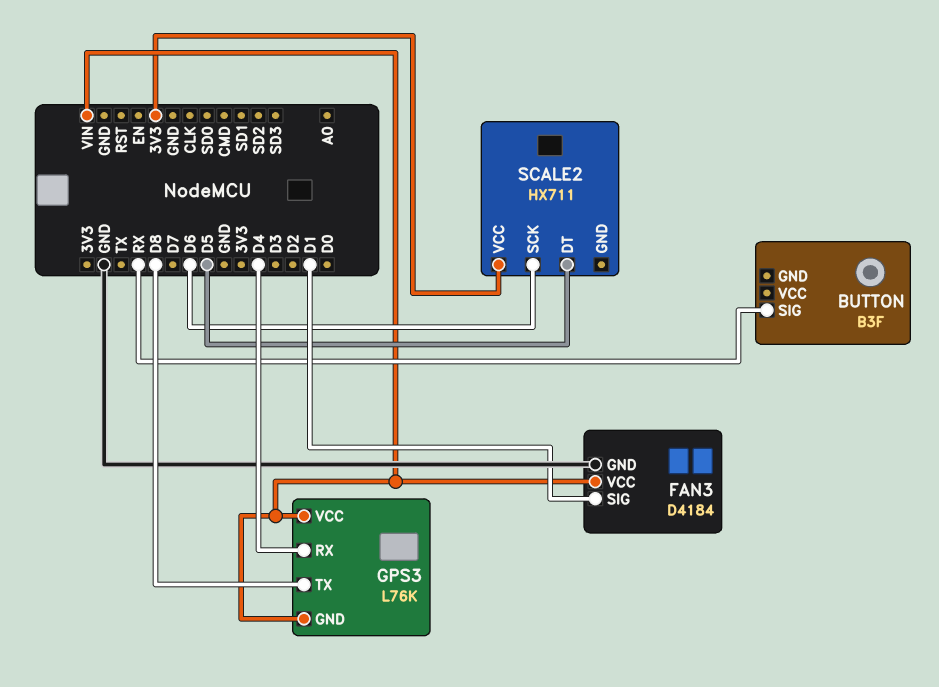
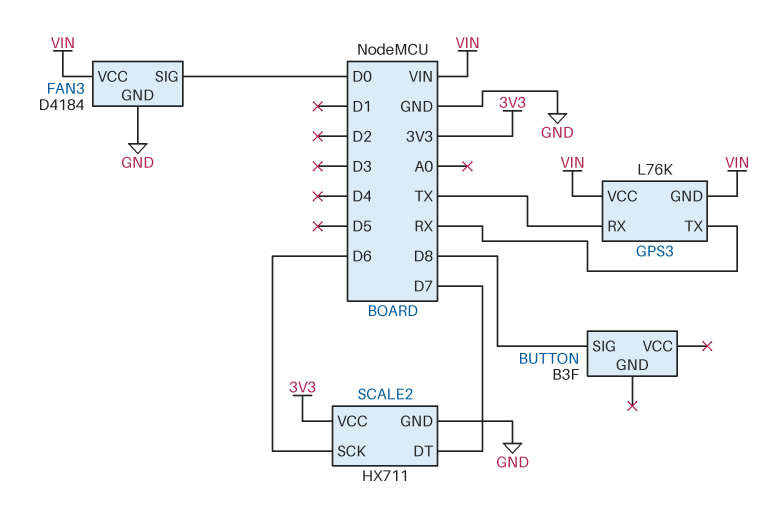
BUTTON pin SIG: RX -> D8
FAN3 pin SIG: D1 -> D0
GPS3 pin RX: D4 -> TX
GPS3 pin TX: D8 -> RX
SCALE2 pin DT: D5 -> D7
SCALE2 pin GND: none -> GND

